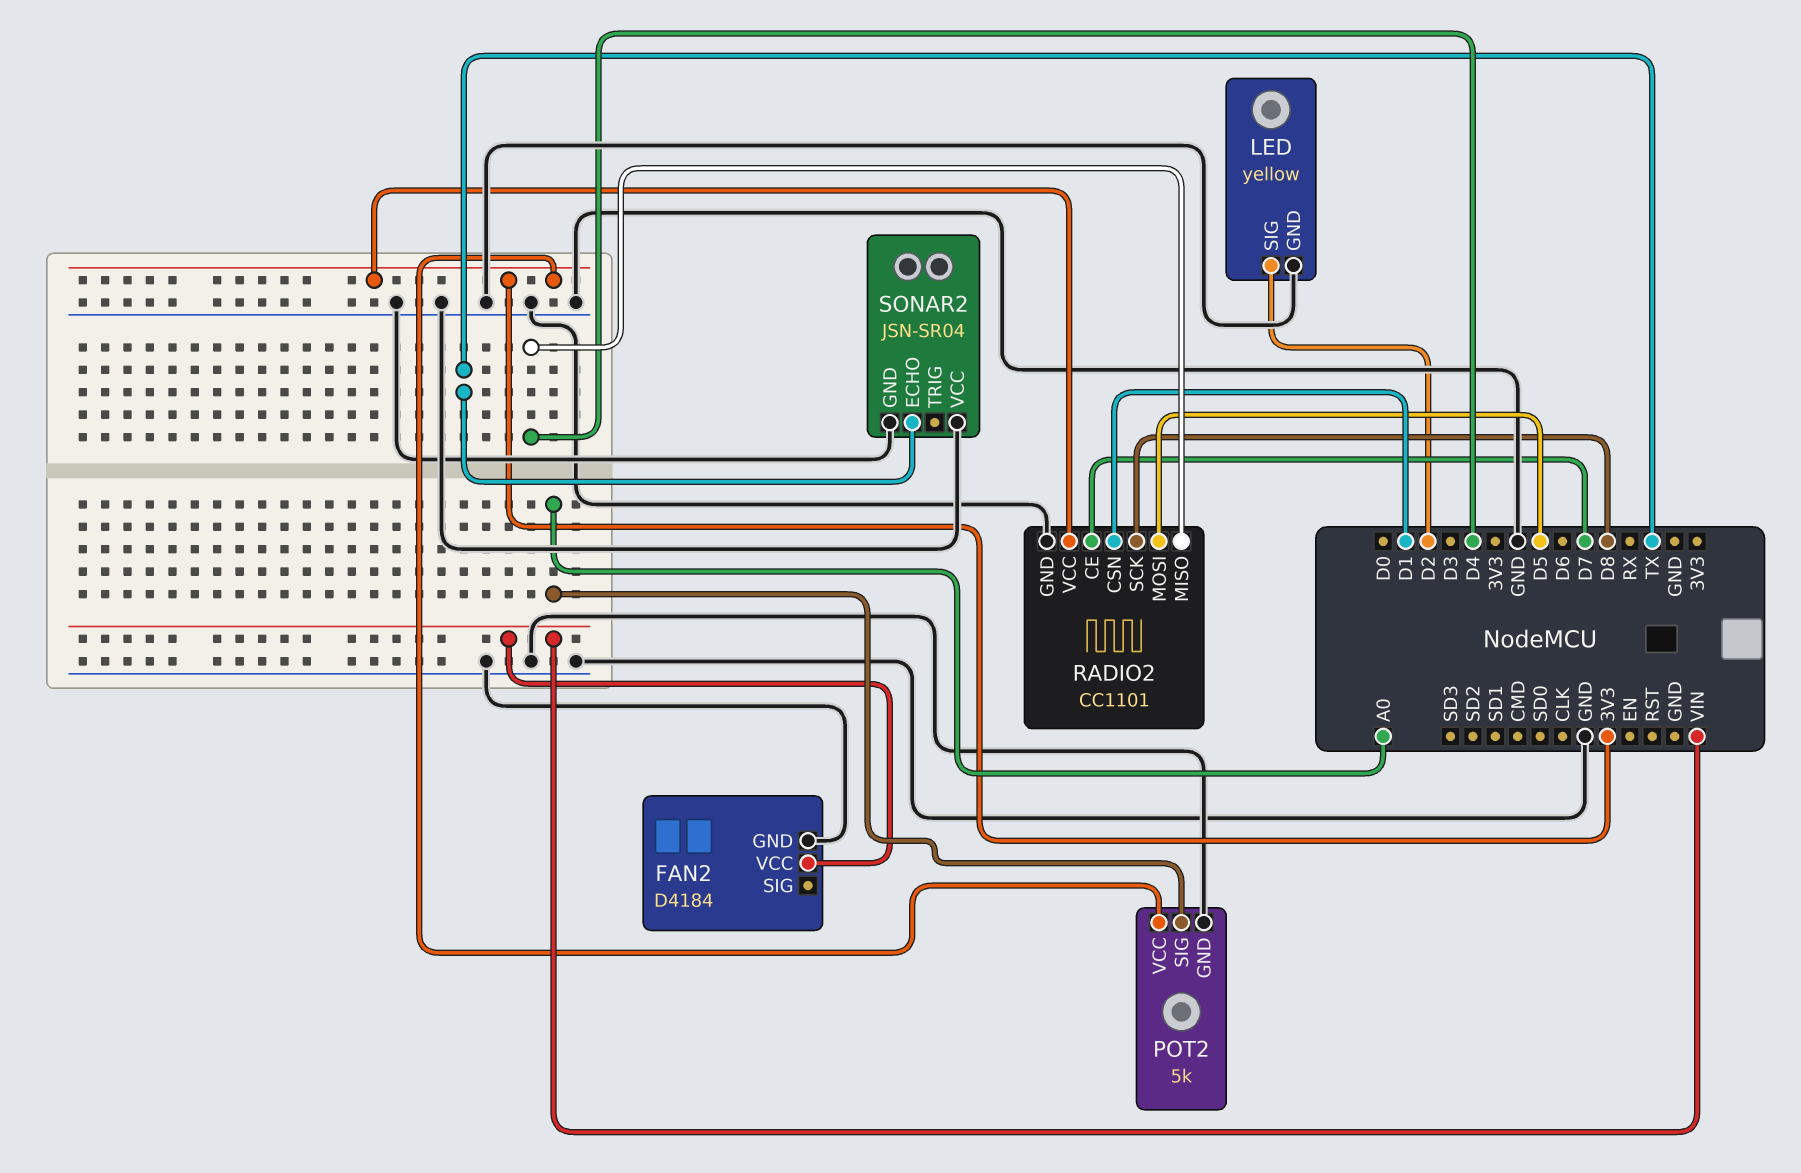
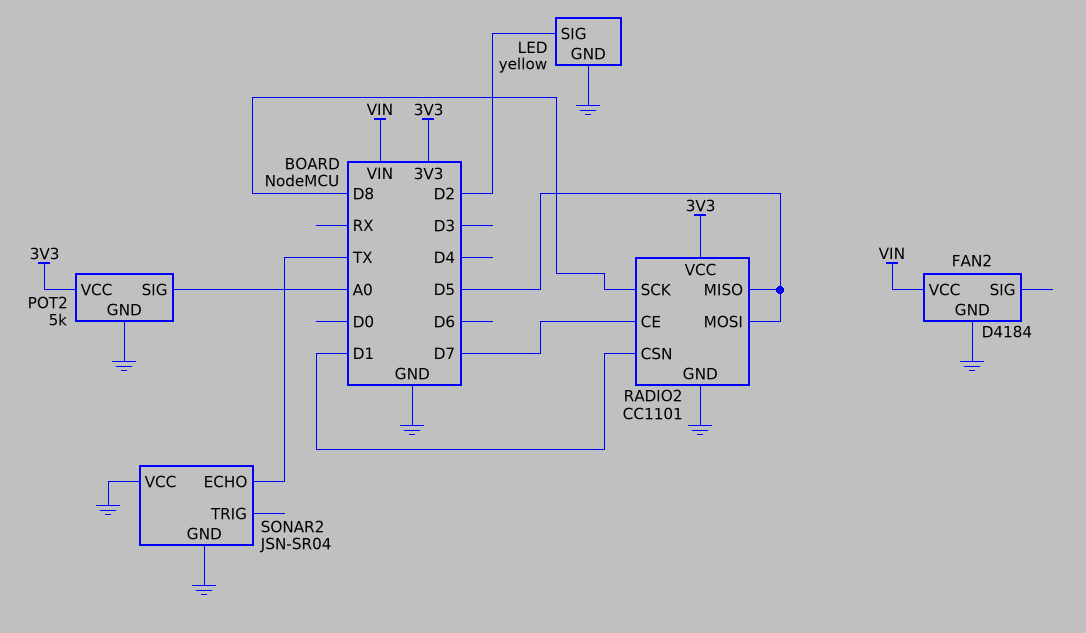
RADIO2 pin MISO: D4 -> D5

